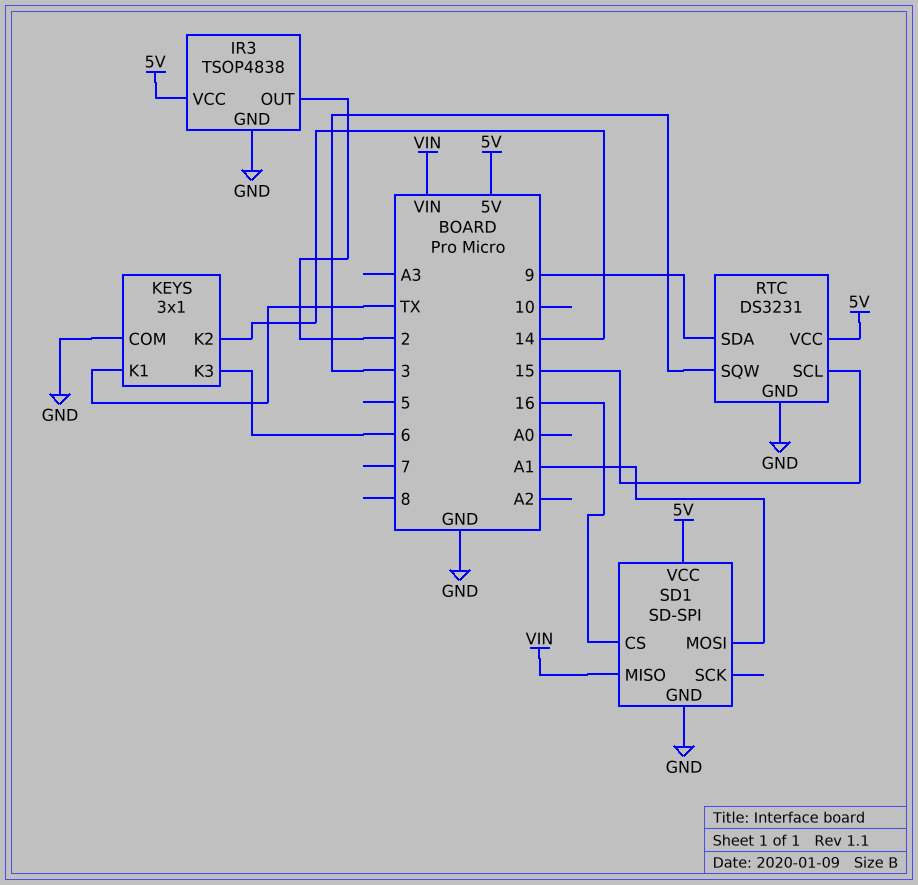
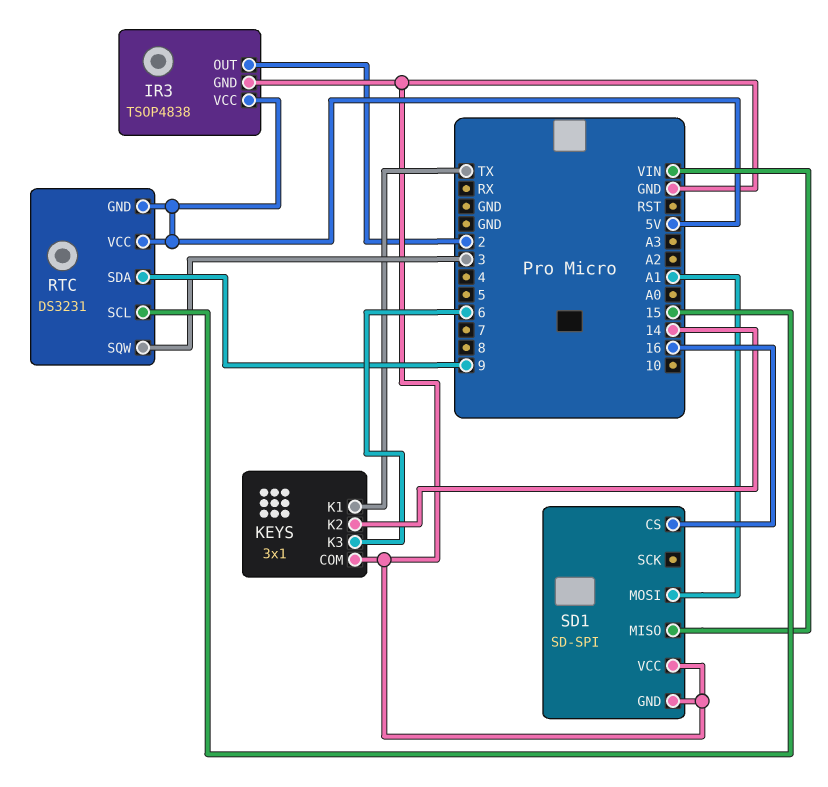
RTC pin GND: GND -> 5V
SD1 pin VCC: 5V -> GND

